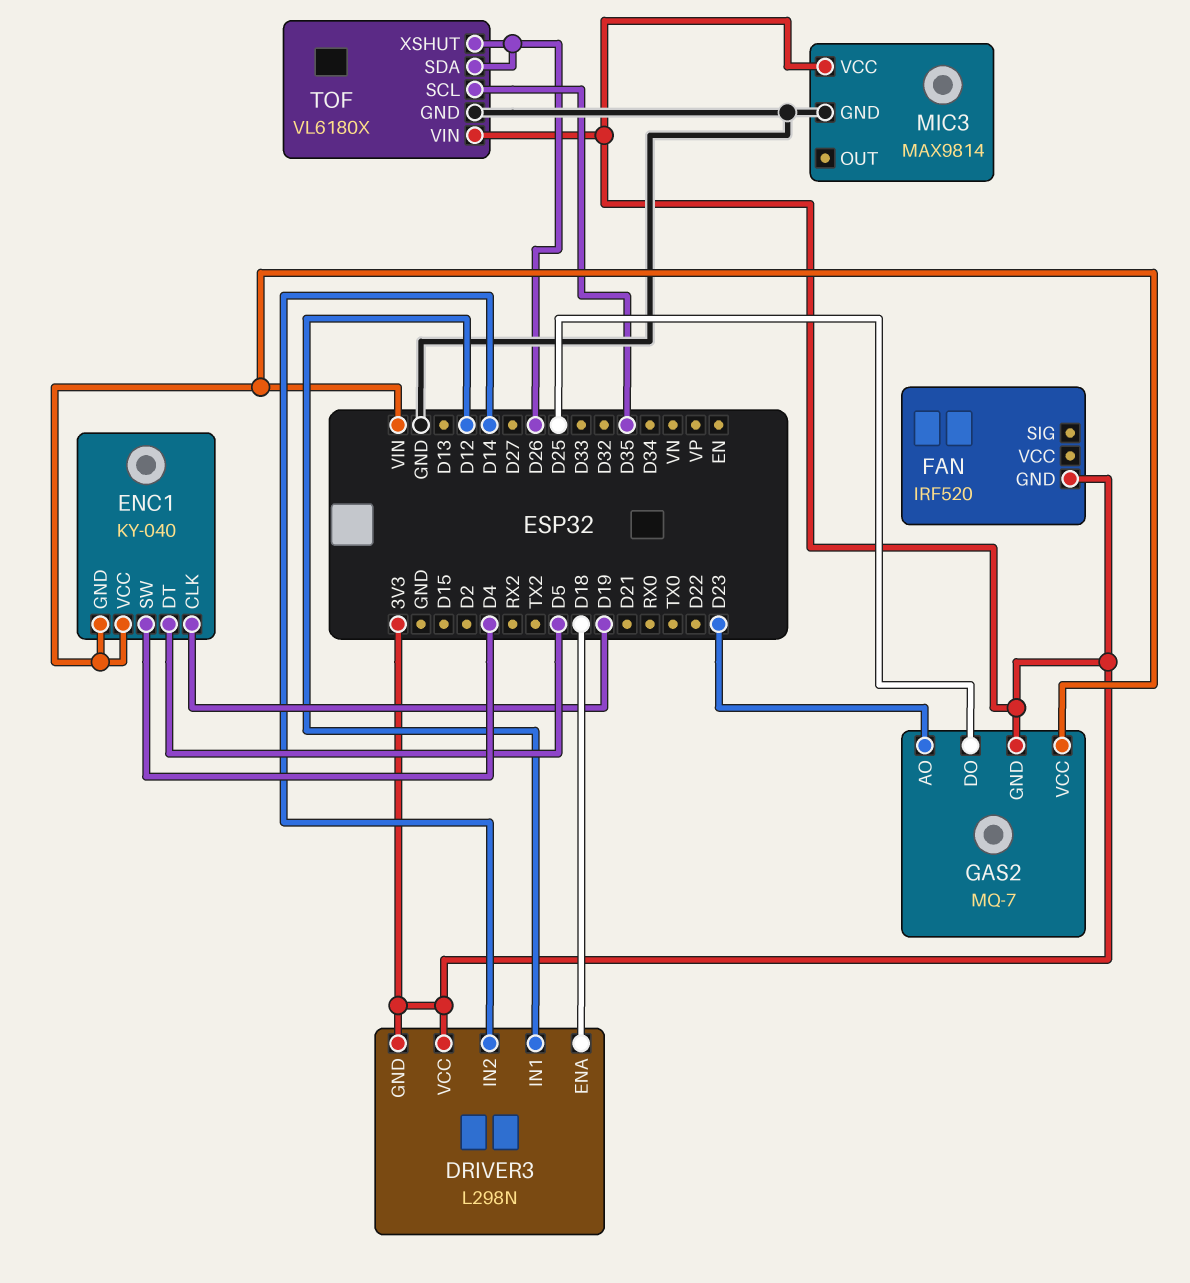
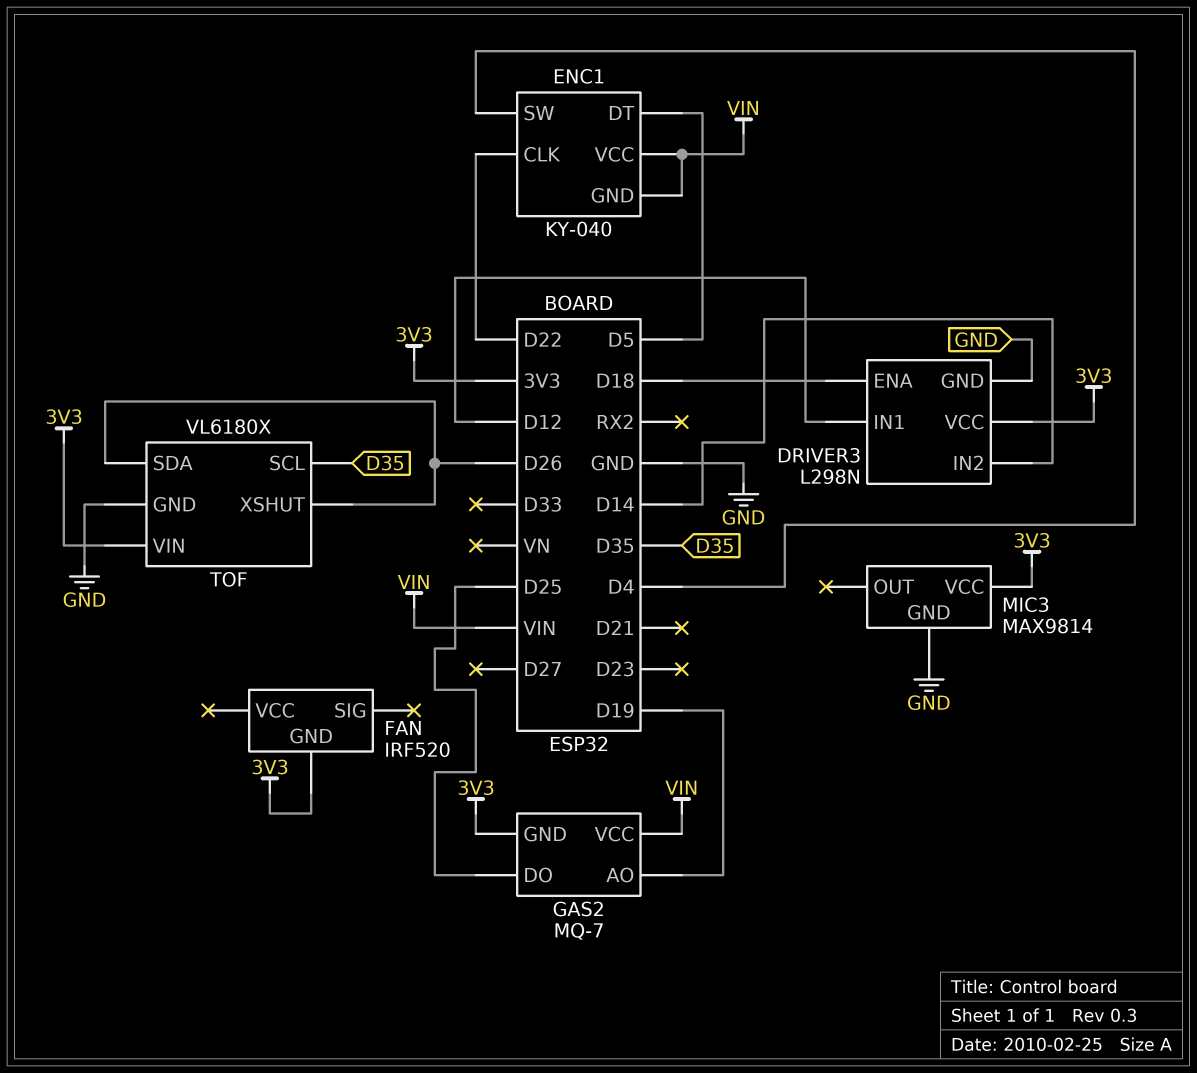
DRIVER3 pin GND: 3V3 -> GND
ENC1 pin CLK: D19 -> D22
GAS2 pin AO: D23 -> D19

